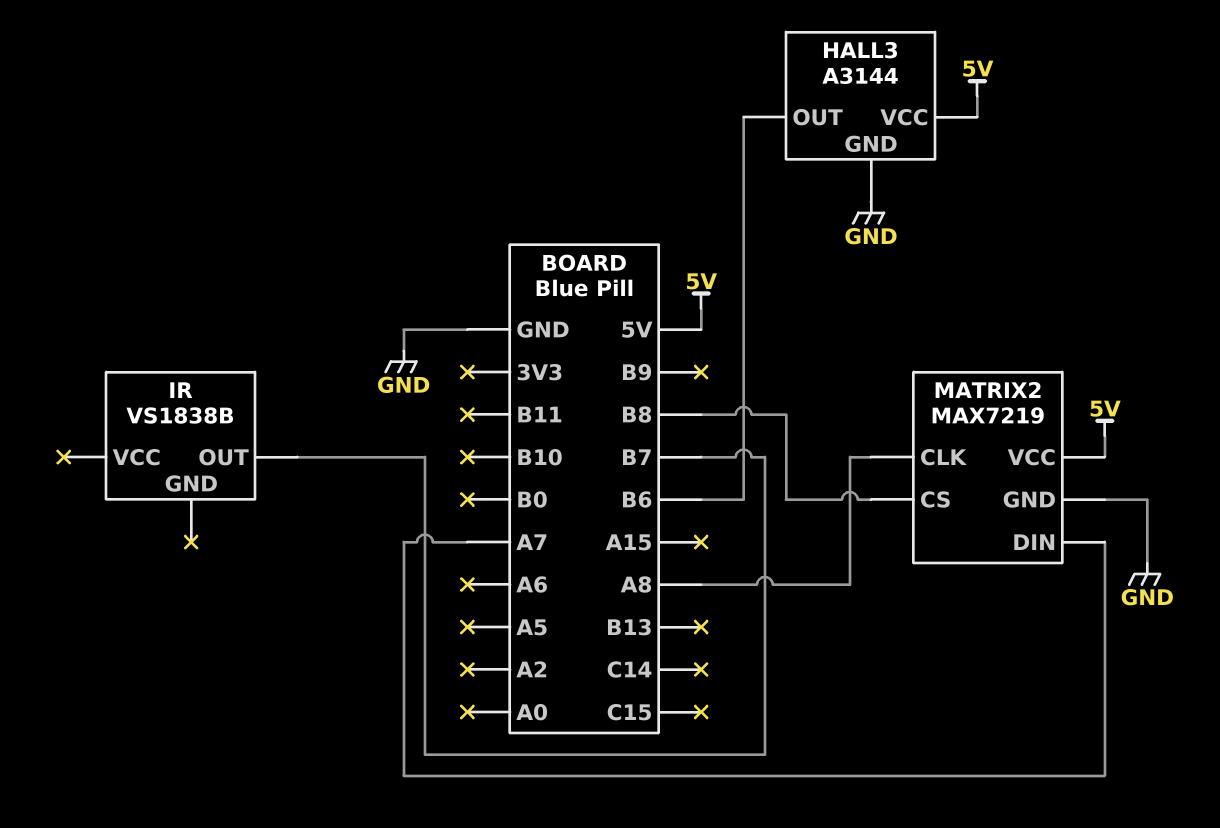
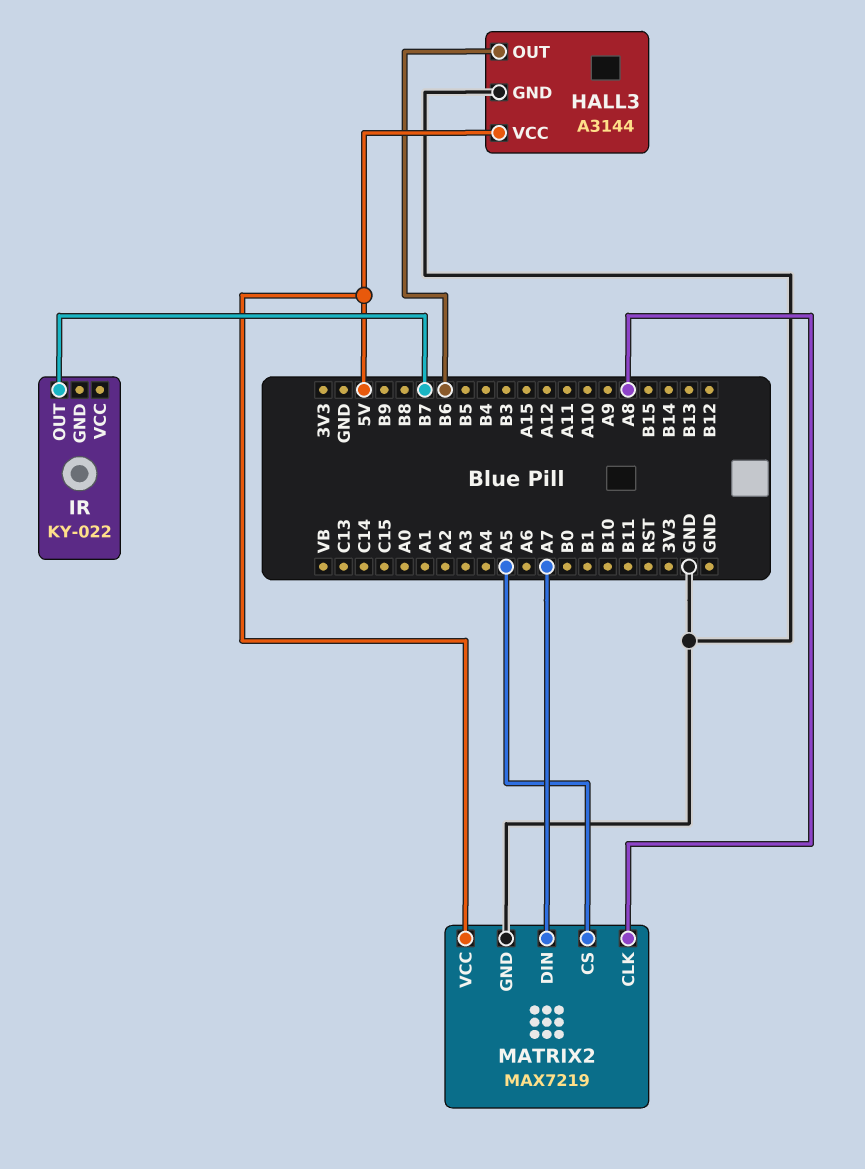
IR: VS1838B -> KY-022
MATRIX2 pin CS: B8 -> A5

